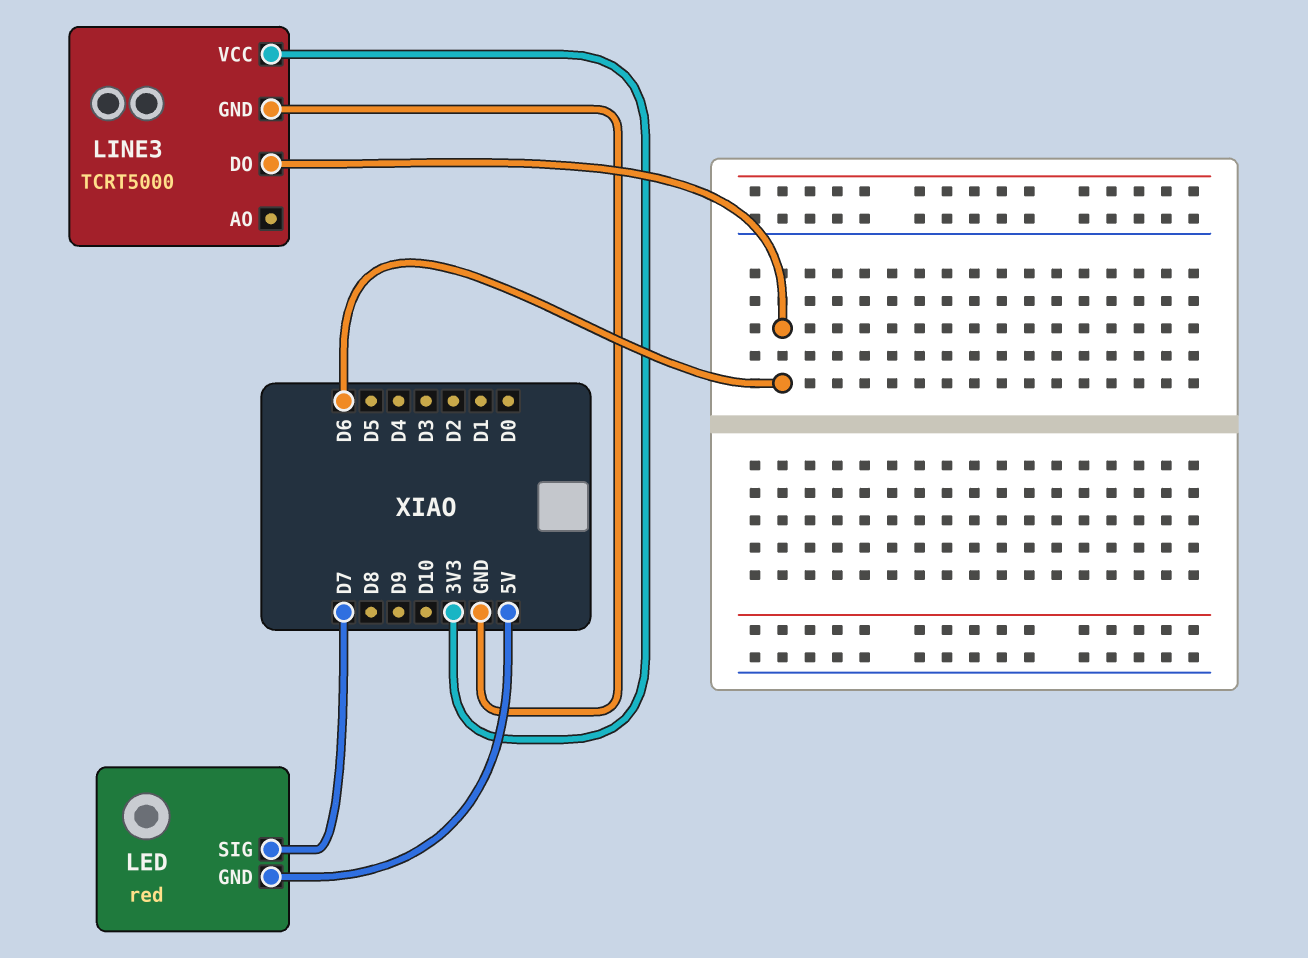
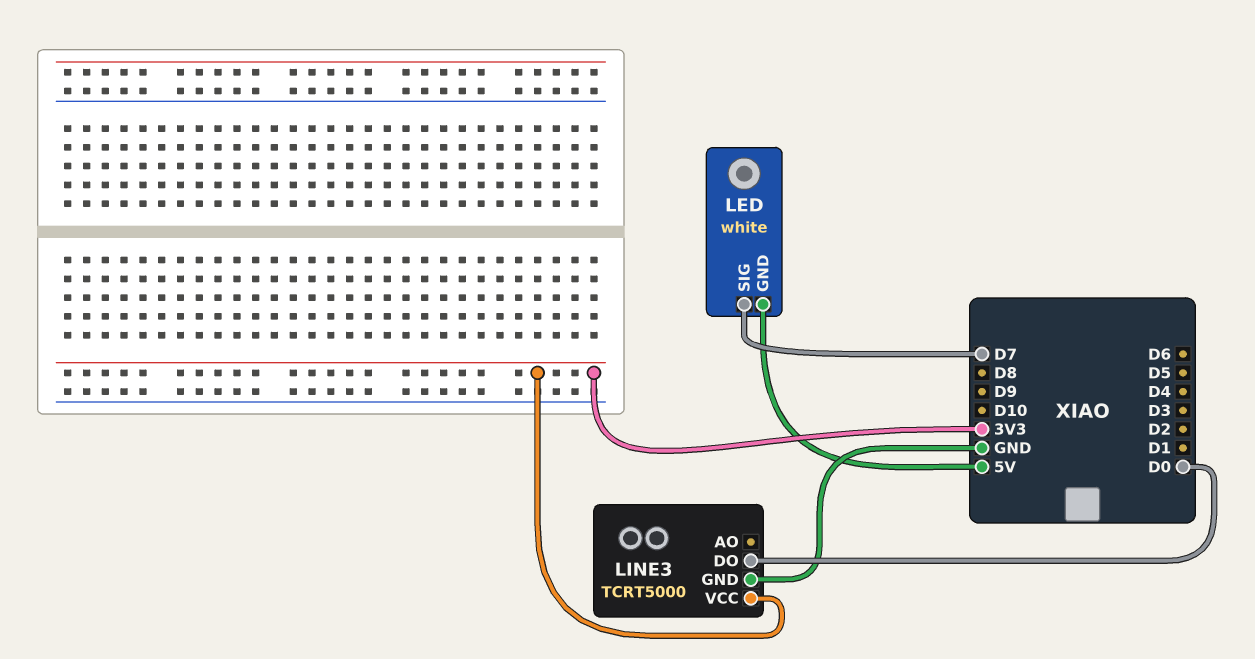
LED: red -> white
LINE3 pin DO: D6 -> D0

